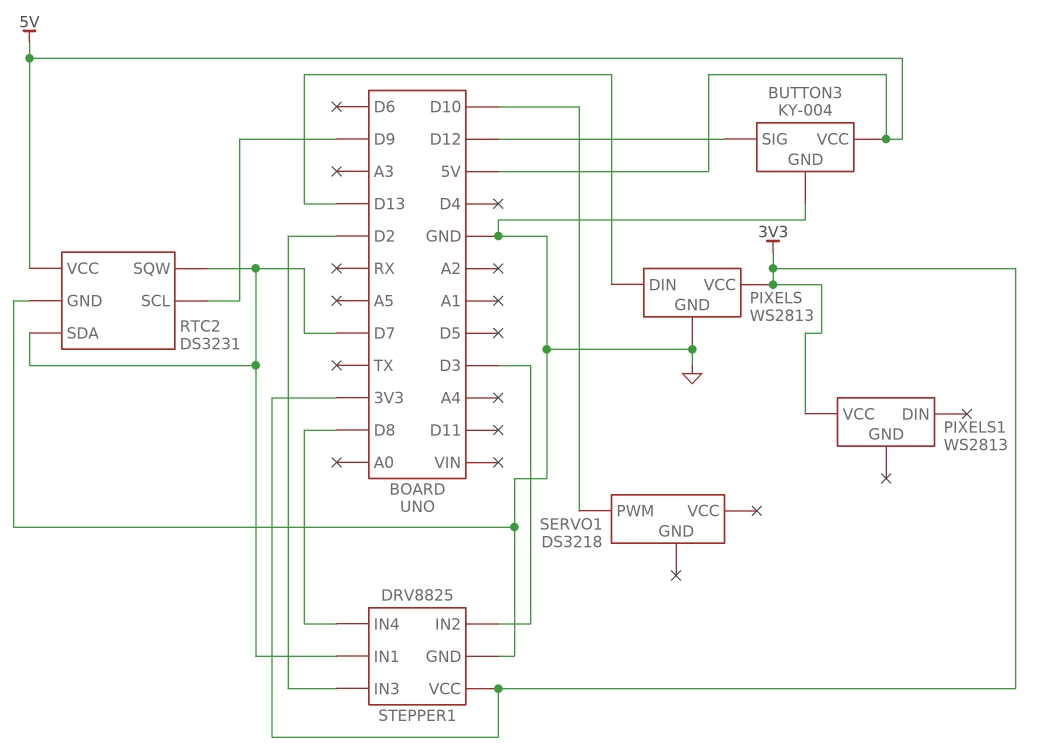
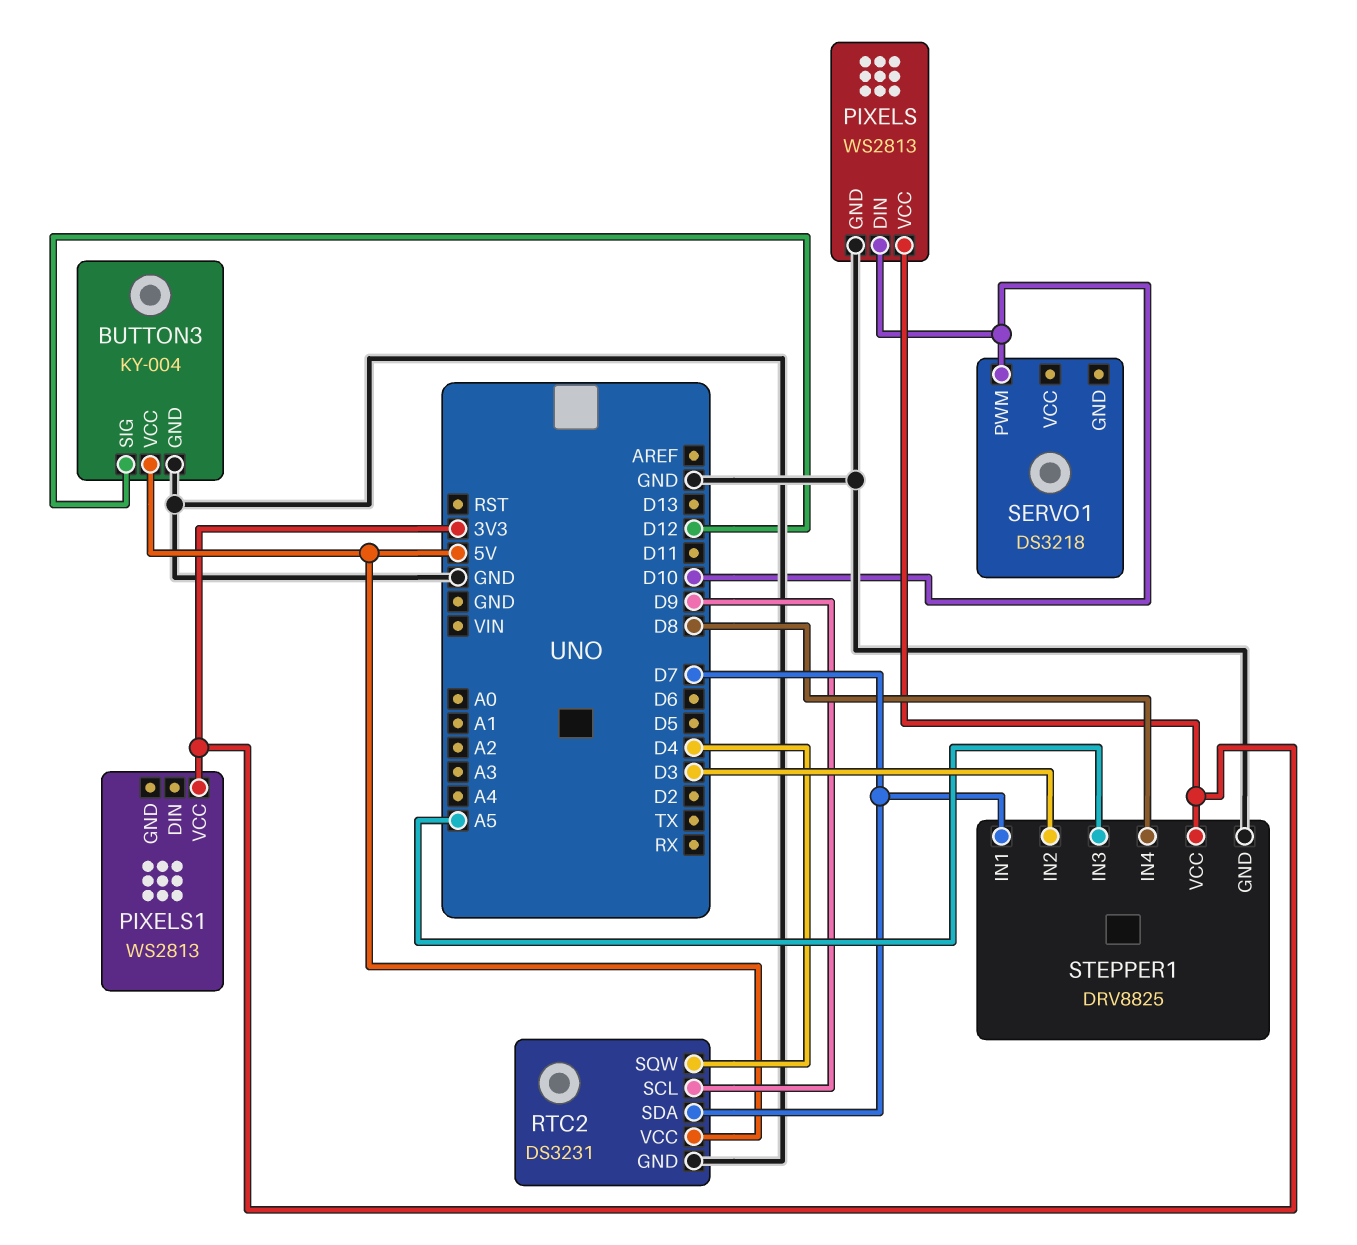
PIXELS pin DIN: D13 -> D10
RTC2 pin SQW: D7 -> D4
STEPPER1 pin IN3: D2 -> A5

